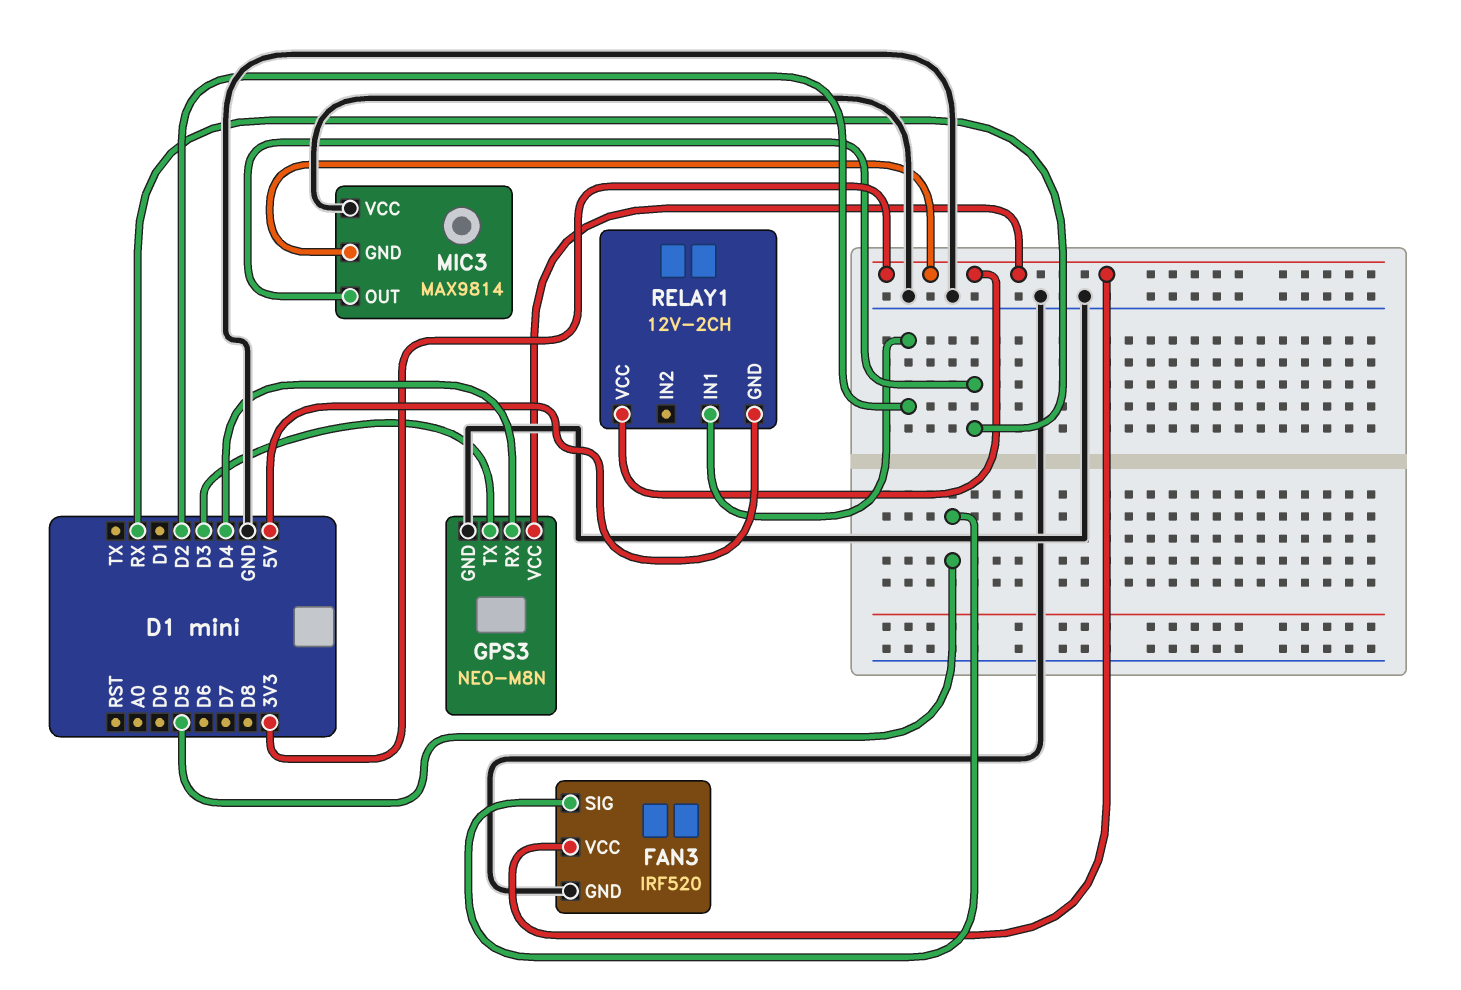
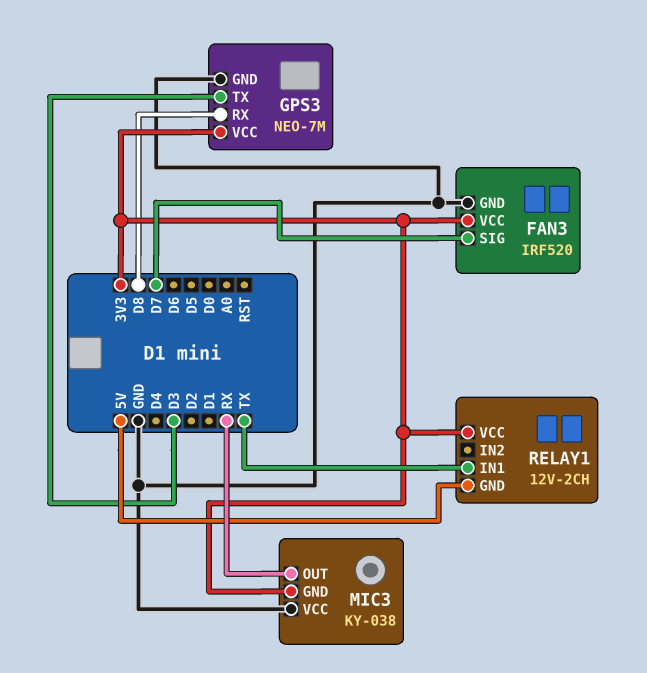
FAN3 pin SIG: D5 -> D7
GPS3: NEO-M8N -> NEO-7M
GPS3 pin RX: D4 -> D8
MIC3: MAX9814 -> KY-038
RELAY1 pin IN1: D2 -> TX

